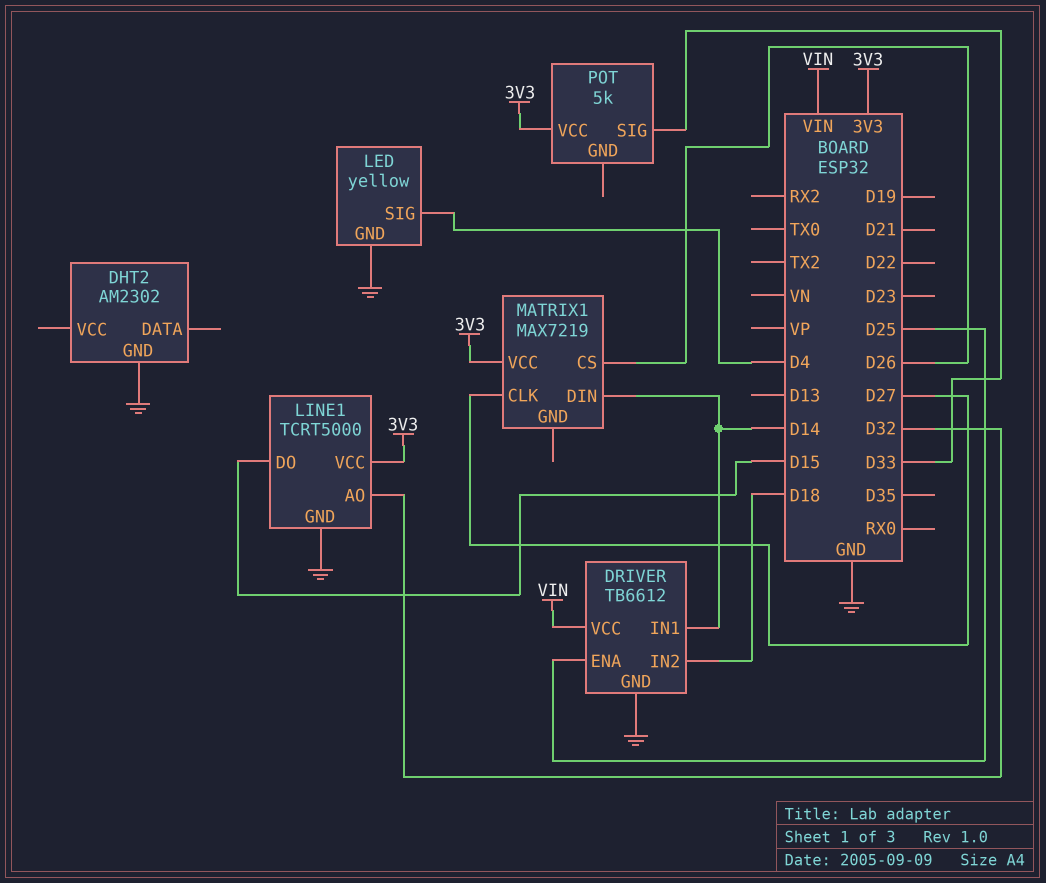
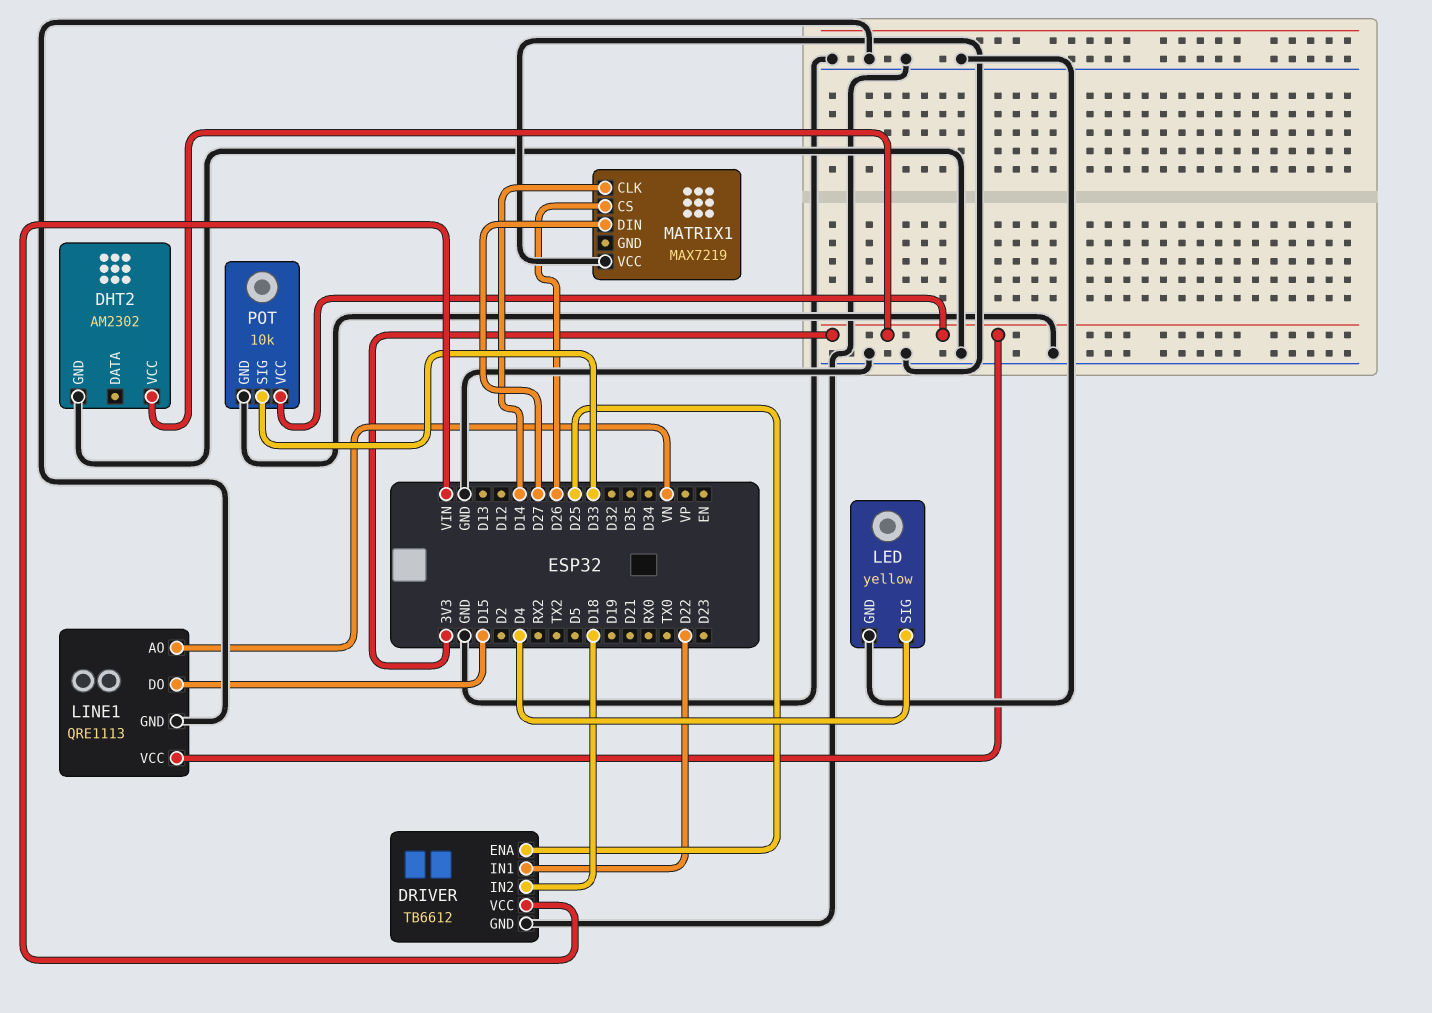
DHT2 pin VCC: none -> 3V3
DRIVER pin IN1: D14 -> D22
LINE1: TCRT5000 -> QRE1113
LINE1 pin AO: D32 -> VN
MATRIX1 pin CLK: D27 -> D14
MATRIX1 pin DIN: D14 -> D27
MATRIX1 pin VCC: 3V3 -> GND
POT: 5k -> 10k
POT pin GND: none -> GND

